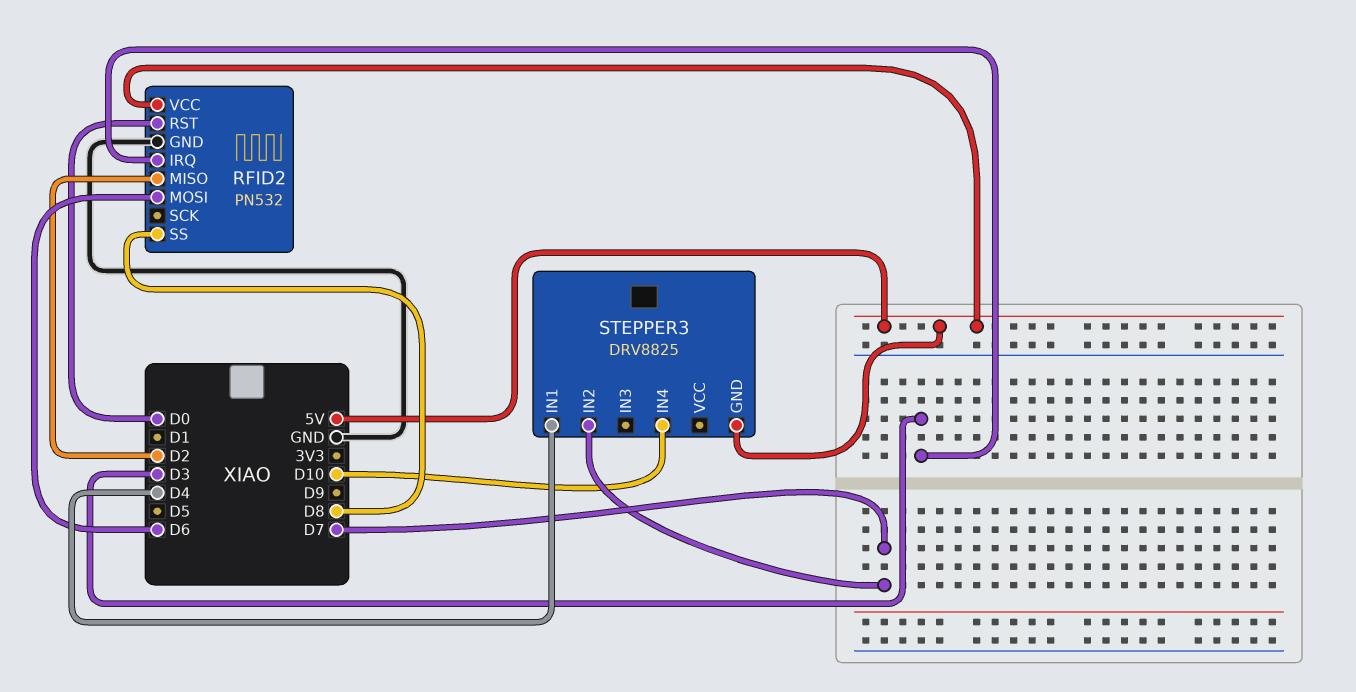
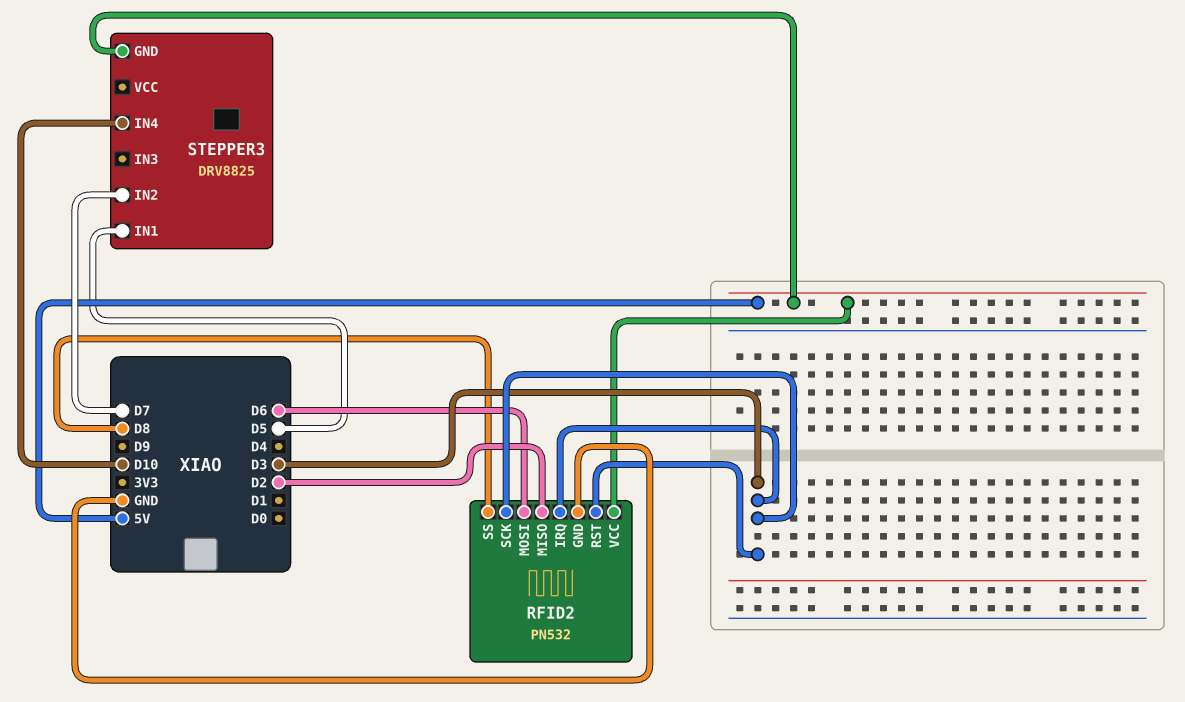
RFID2 pin RST: D0 -> D3
RFID2 pin SCK: none -> D3
STEPPER3 pin IN1: D4 -> D5

